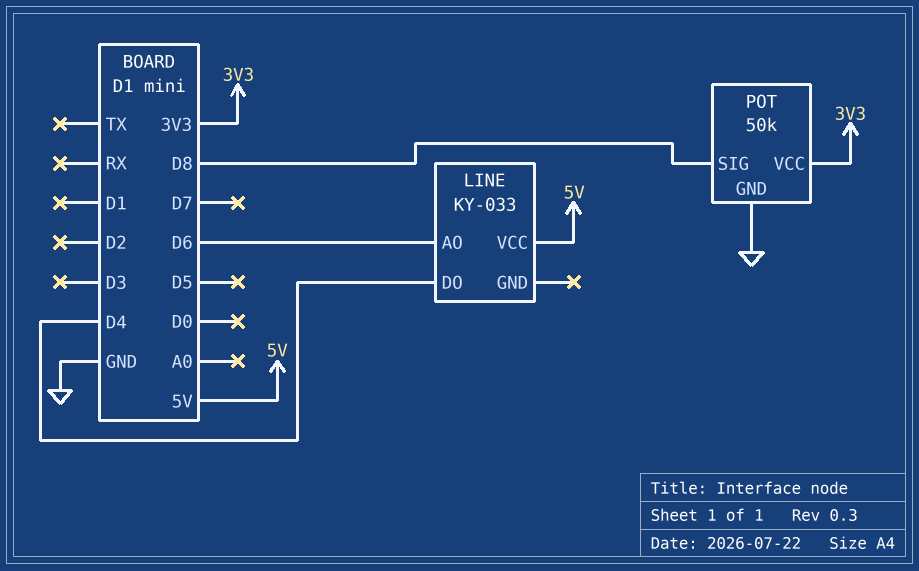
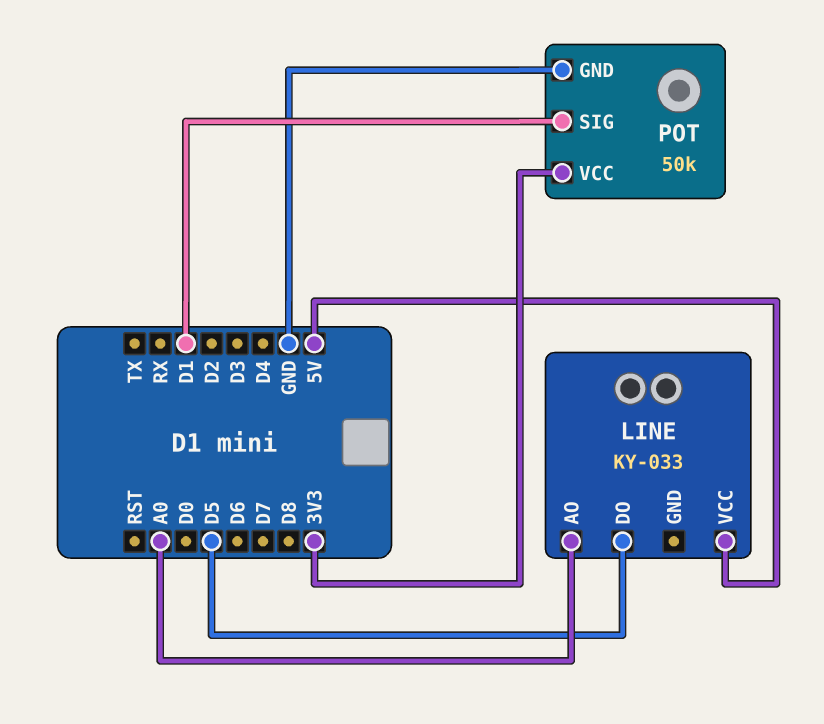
LINE pin AO: D6 -> A0
LINE pin DO: D4 -> D5
POT pin SIG: D8 -> D1

